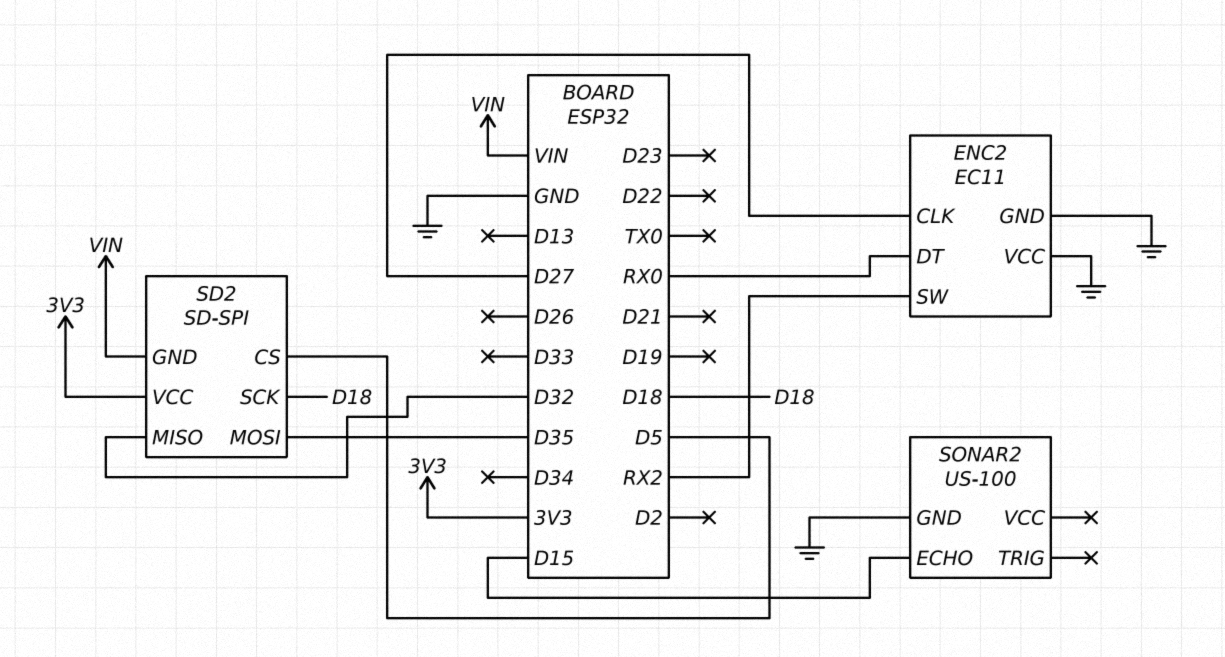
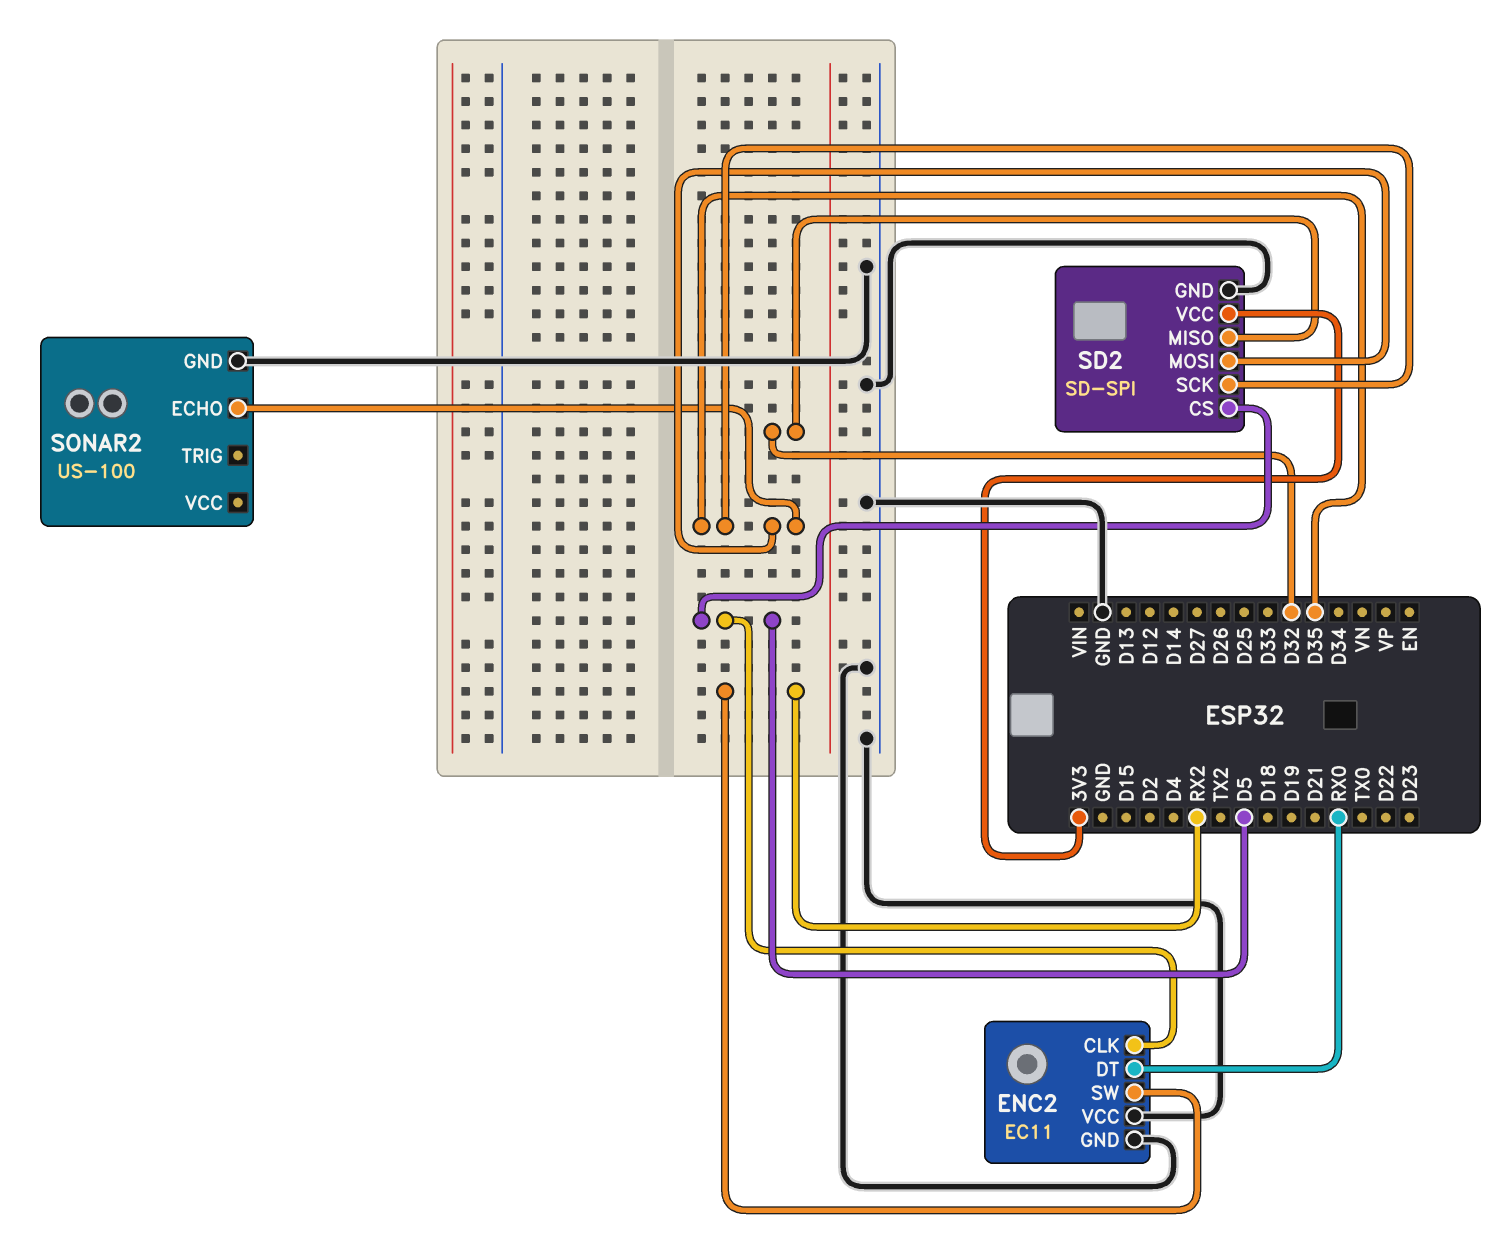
ENC2 pin CLK: D27 -> D5
SD2 pin GND: VIN -> GND
SD2 pin SCK: D18 -> D35
SONAR2 pin ECHO: D15 -> D35

